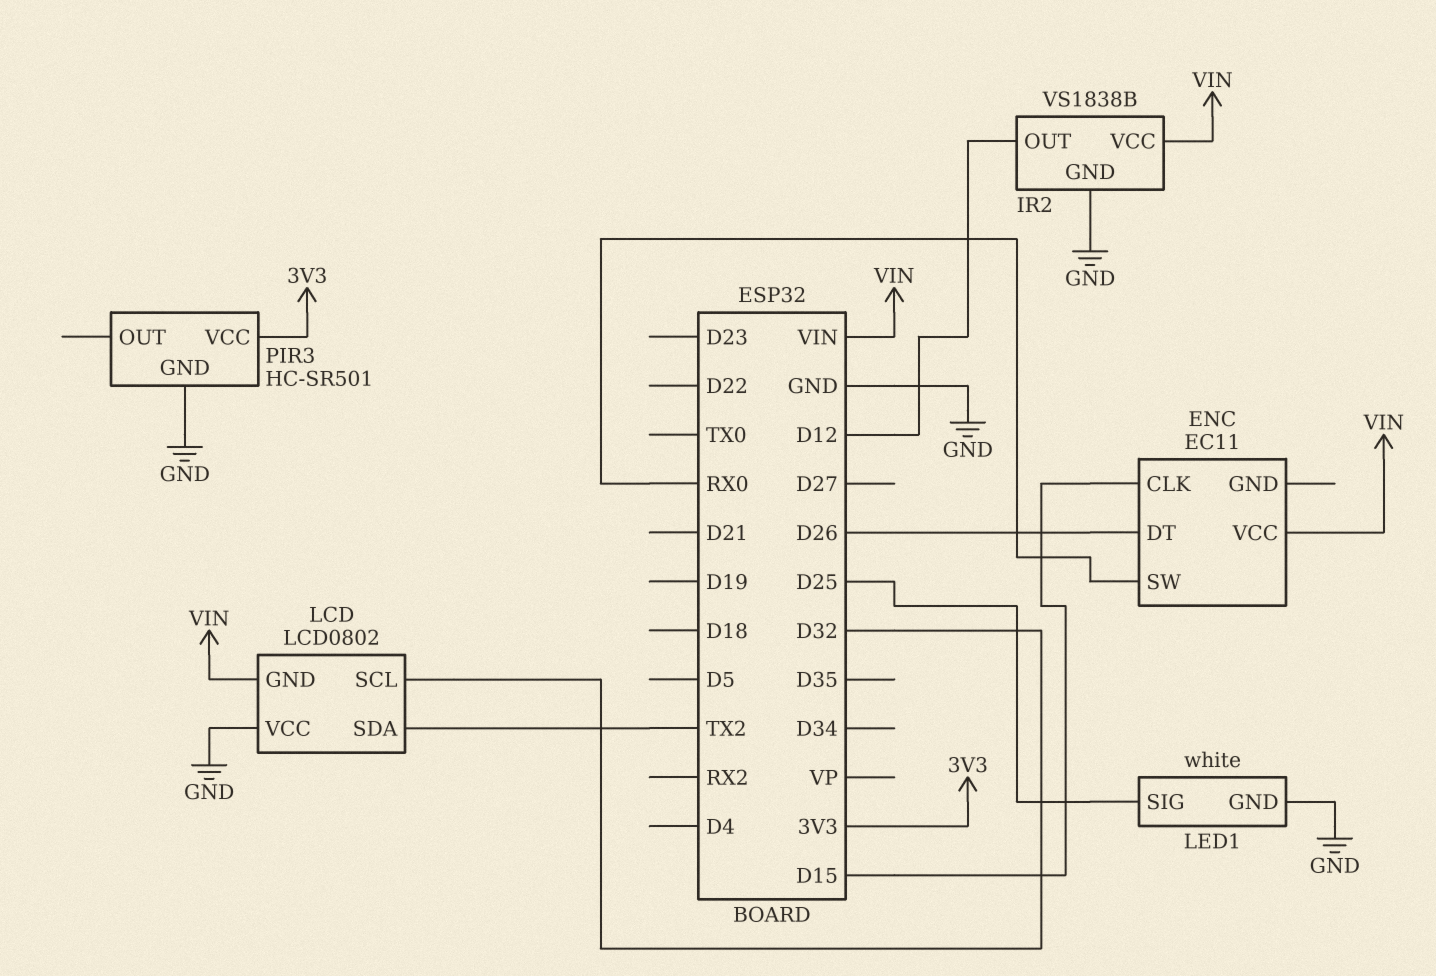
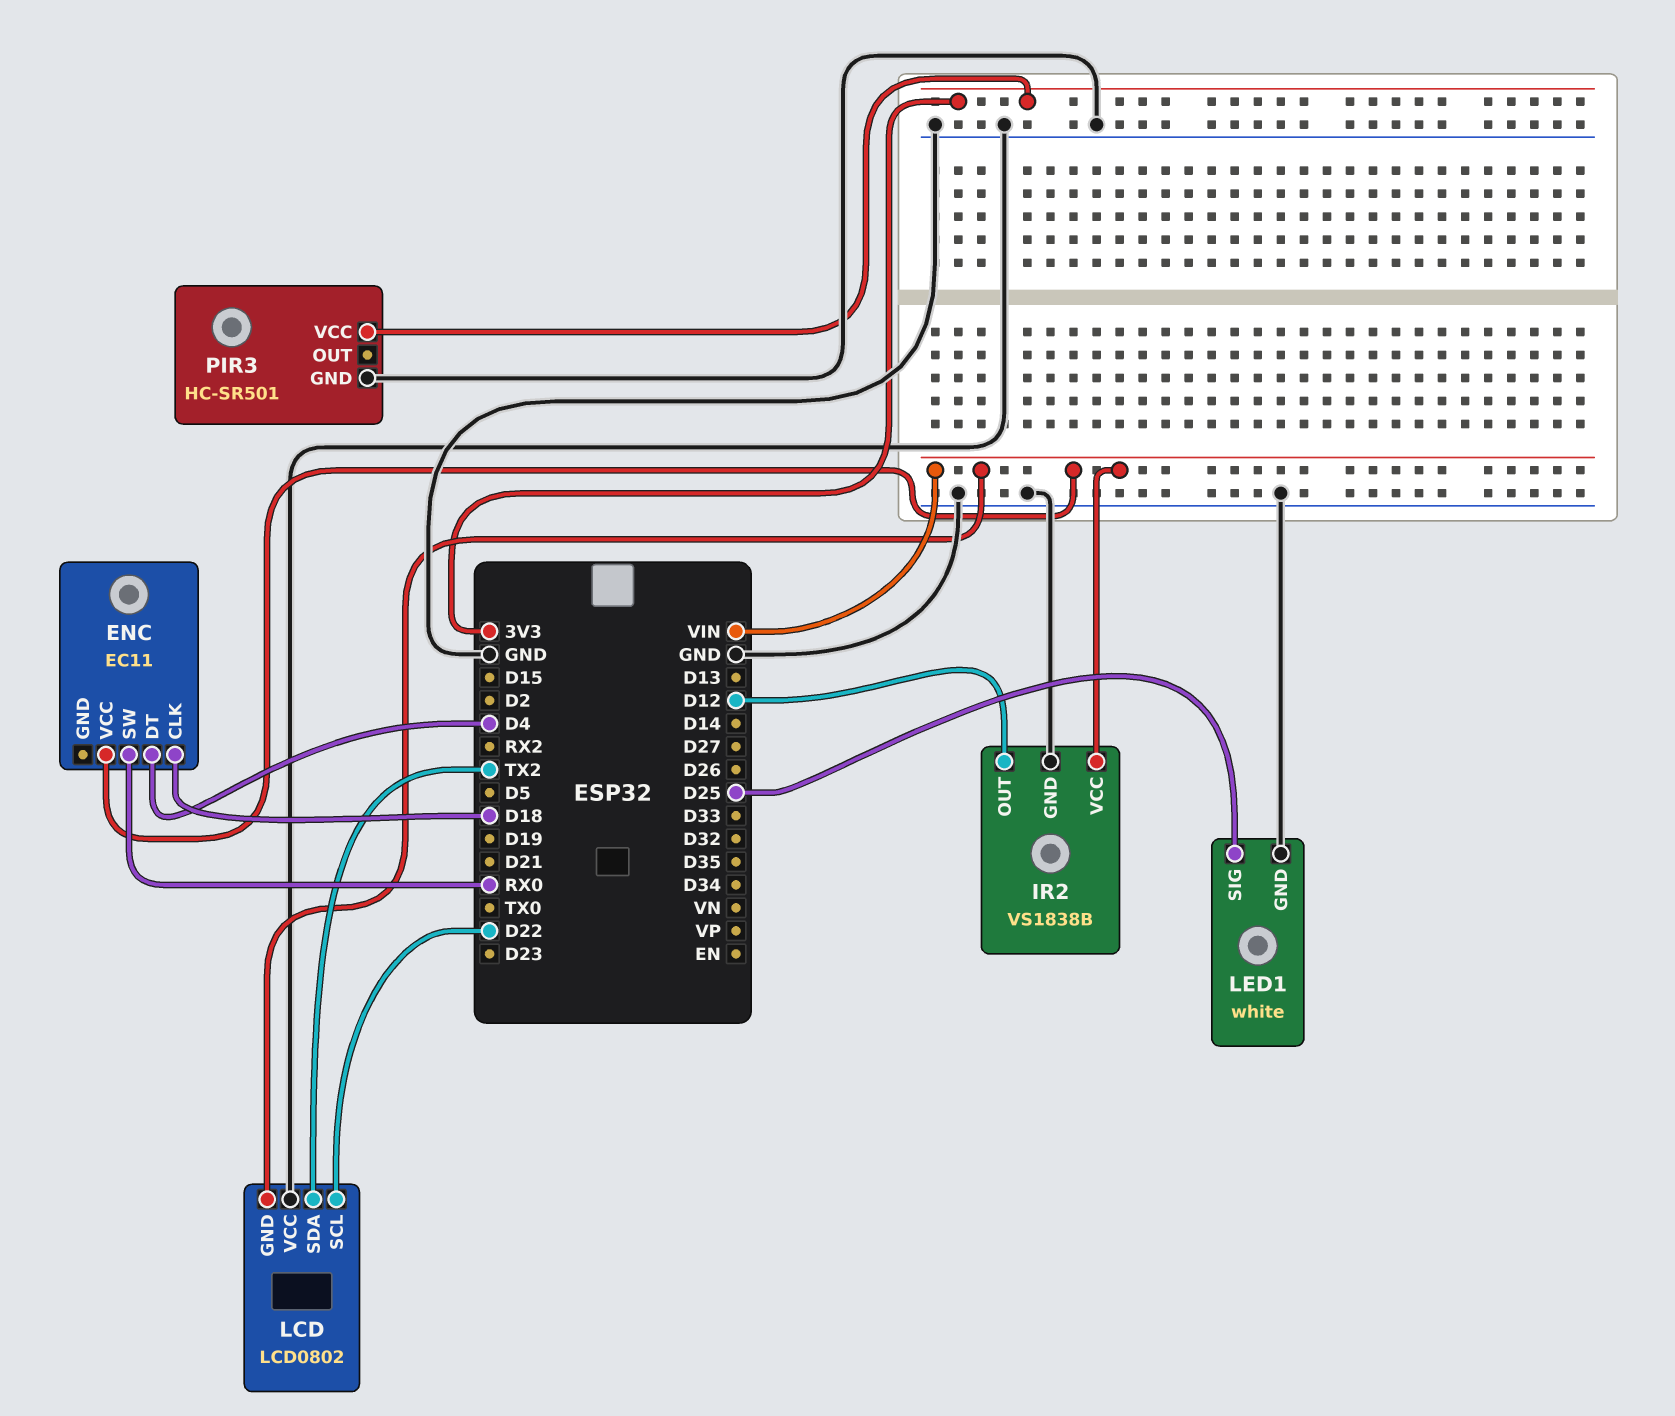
ENC pin CLK: D15 -> D18
ENC pin DT: D26 -> D4
LCD pin SCL: D32 -> D22

